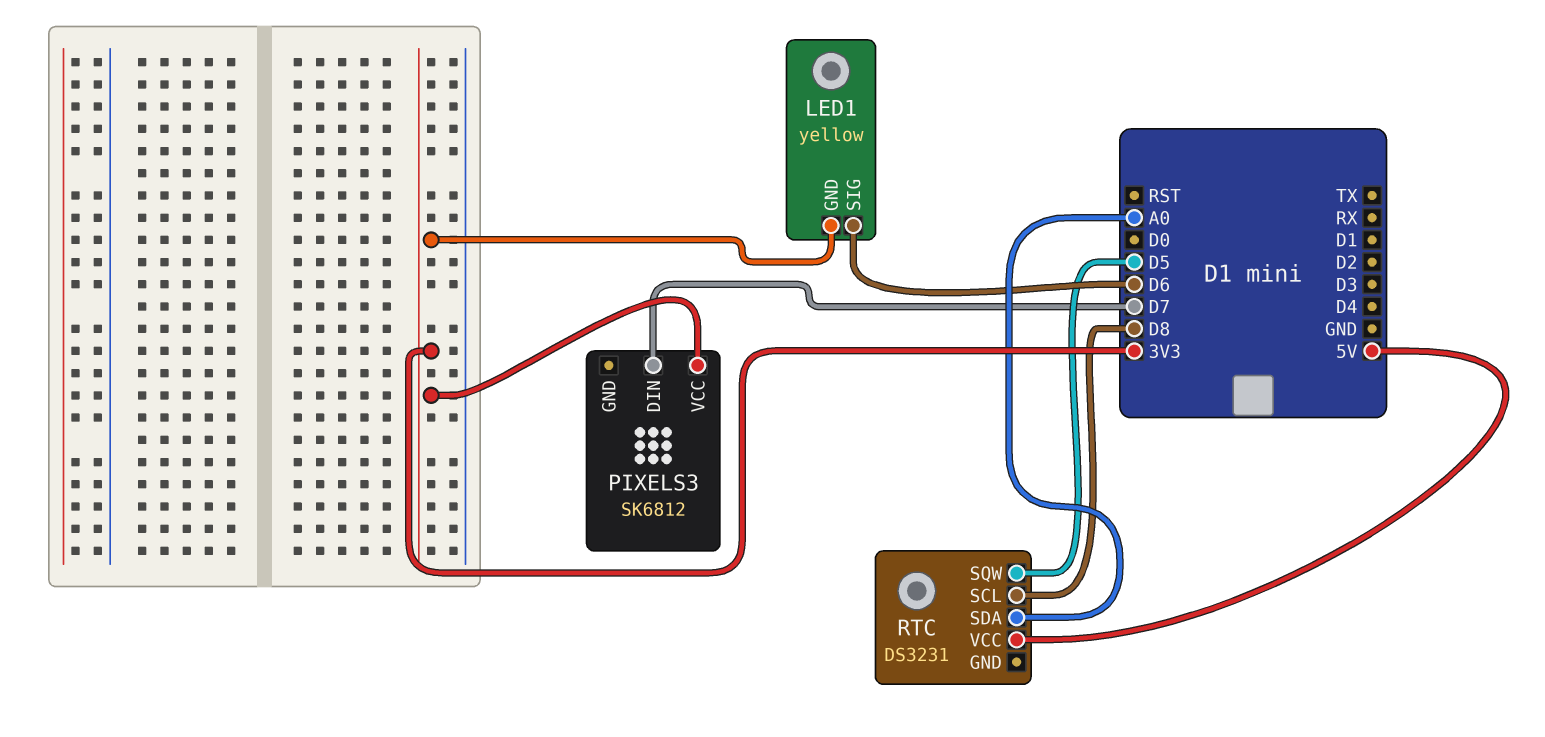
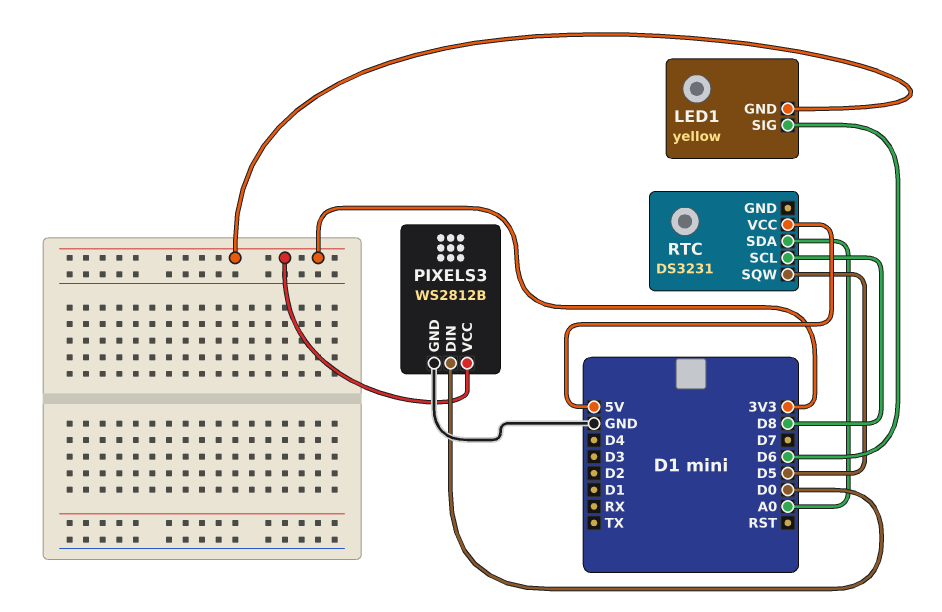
PIXELS3: SK6812 -> WS2812B
PIXELS3 pin DIN: D7 -> D0
PIXELS3 pin GND: none -> GND

